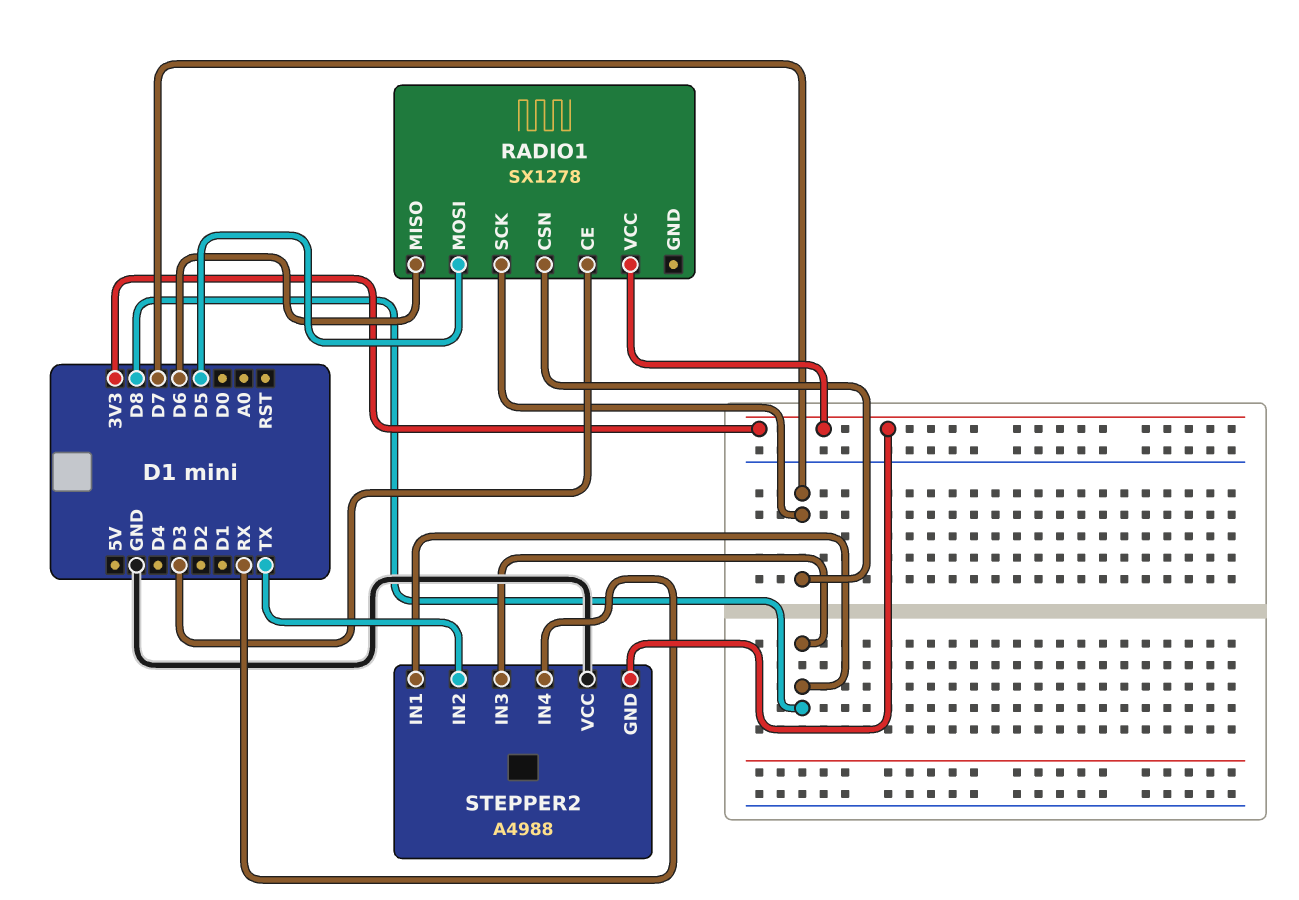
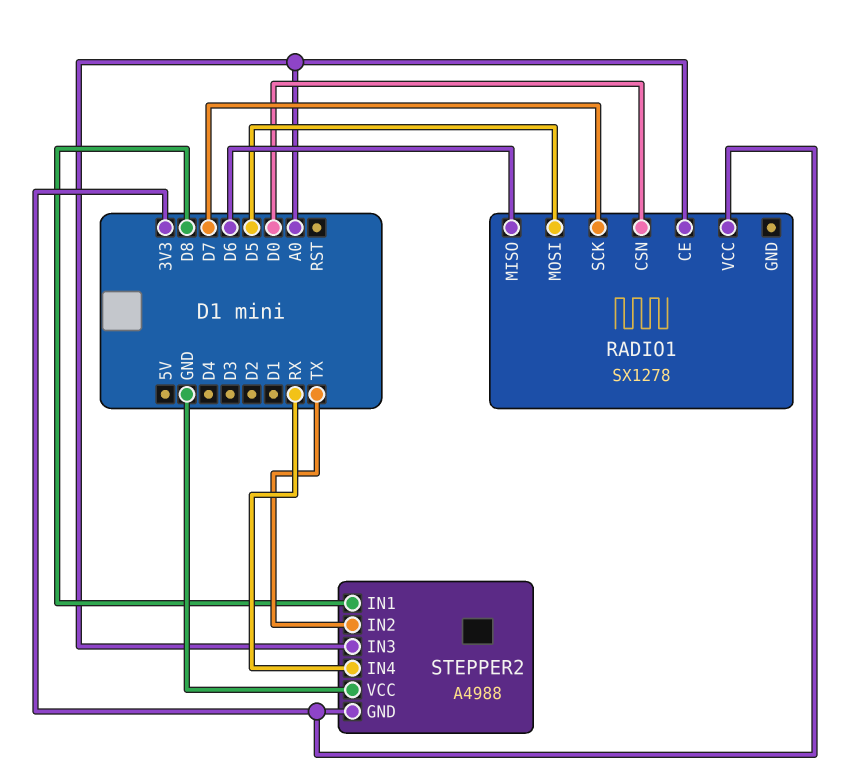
RADIO1 pin CE: D3 -> A0
RADIO1 pin CSN: D7 -> D0
STEPPER2 pin IN3: D8 -> A0

